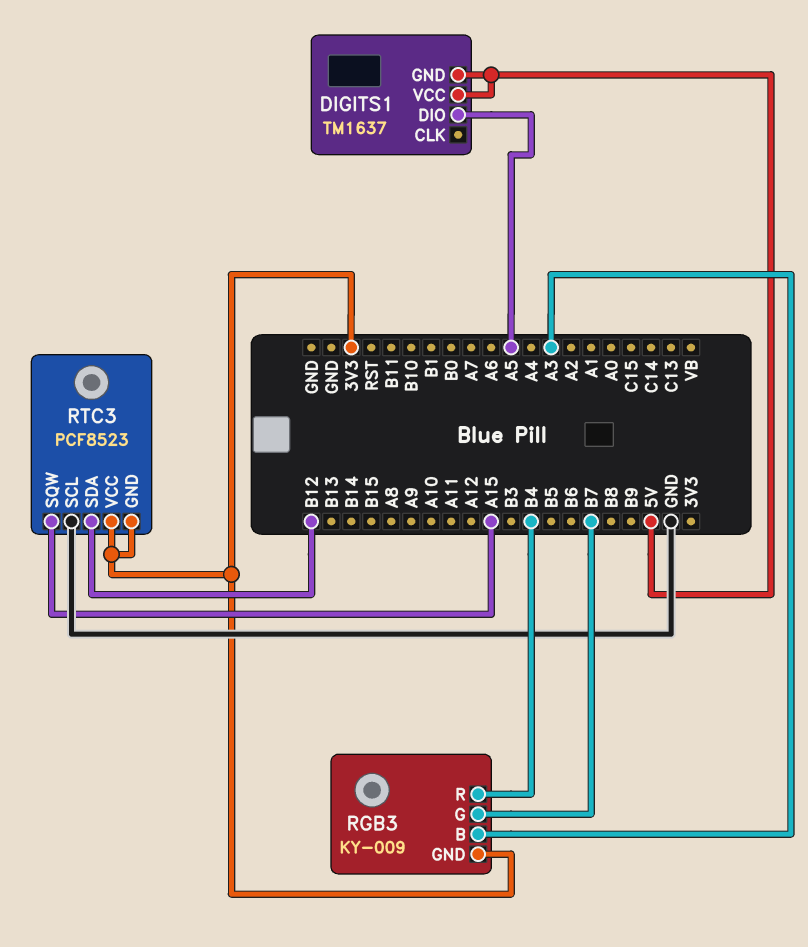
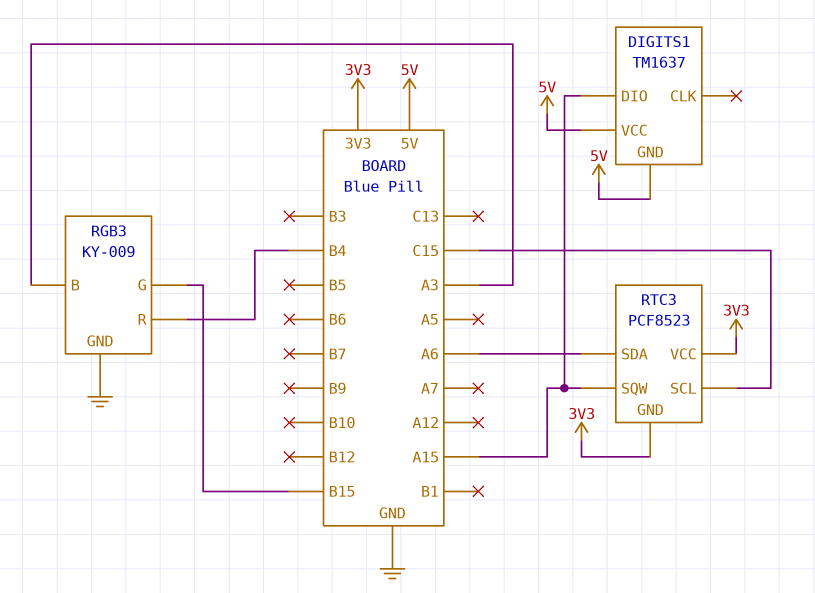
DIGITS1 pin DIO: A5 -> A15
RGB3 pin G: B7 -> B15
RGB3 pin GND: 3V3 -> GND
RTC3 pin SCL: GND -> C15
RTC3 pin SDA: B12 -> A6

